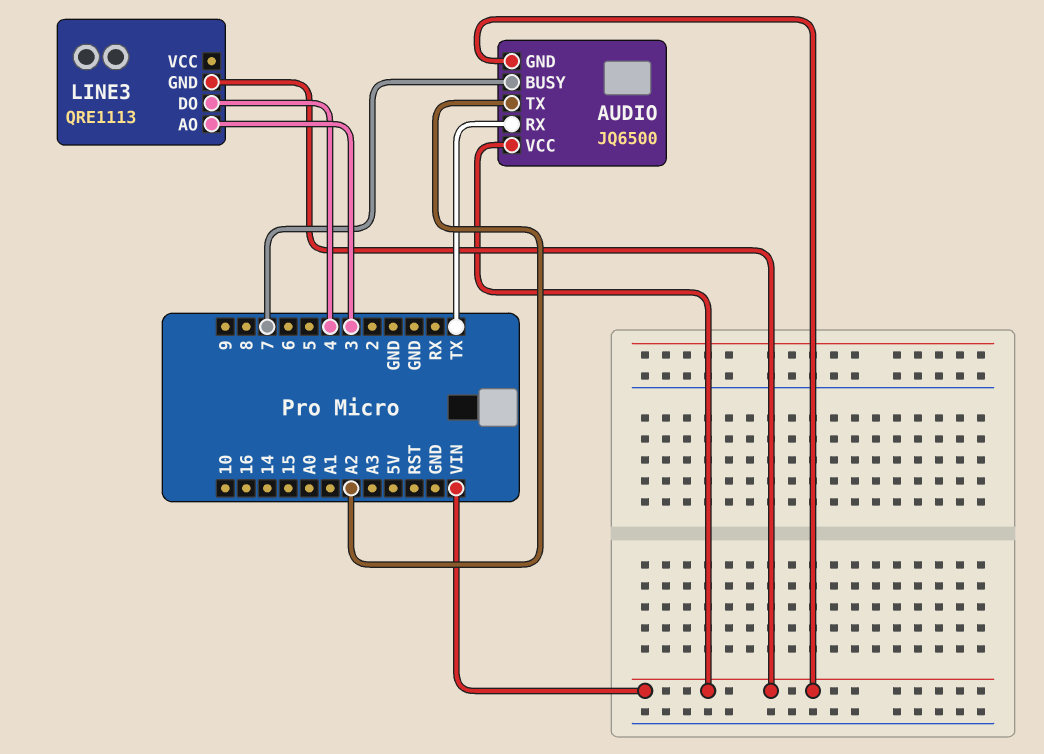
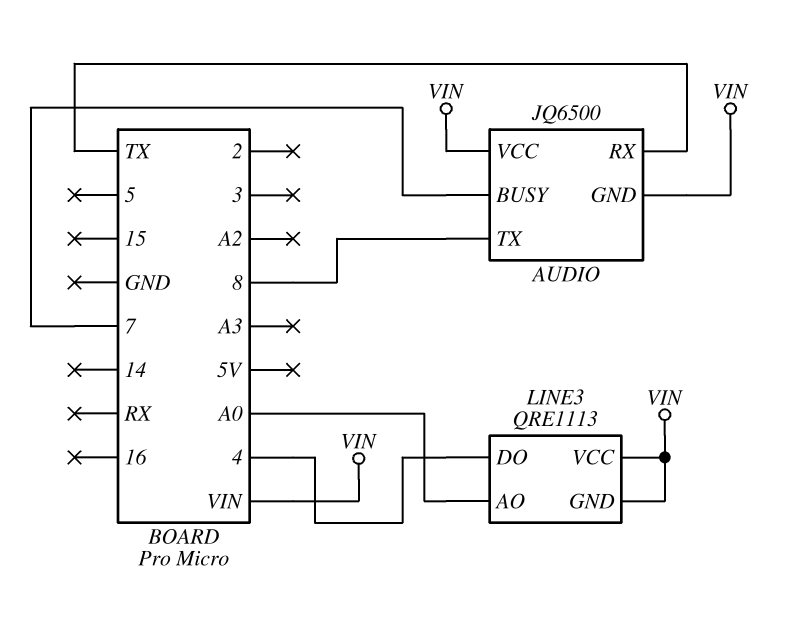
AUDIO pin TX: A2 -> 8
LINE3 pin AO: 3 -> A0
LINE3 pin VCC: none -> VIN

